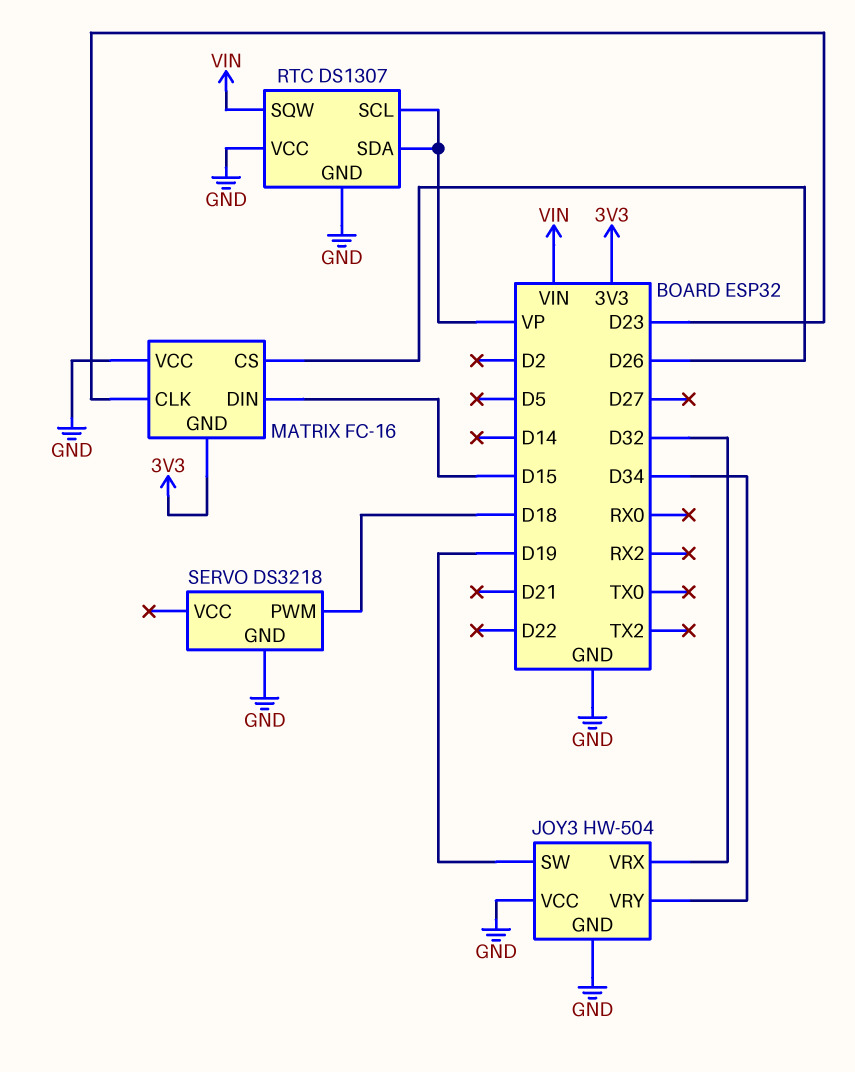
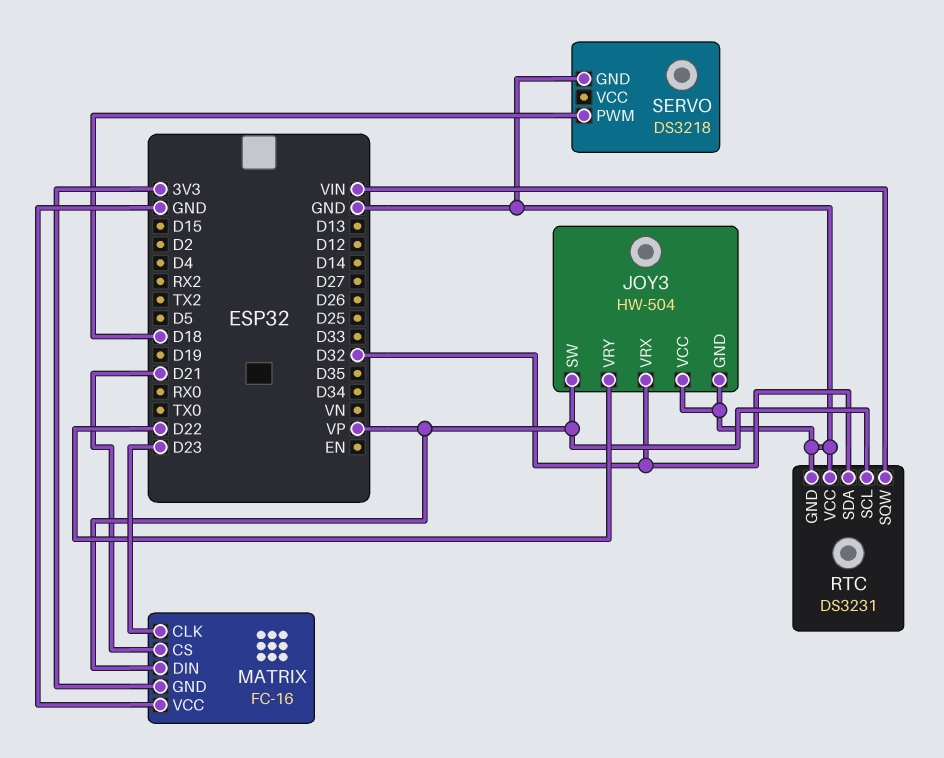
JOY3 pin SW: D19 -> VP
JOY3 pin VRY: D34 -> D22
MATRIX pin CS: D26 -> D21
MATRIX pin DIN: D15 -> VP
RTC: DS1307 -> DS3231
RTC pin SDA: VP -> D32

